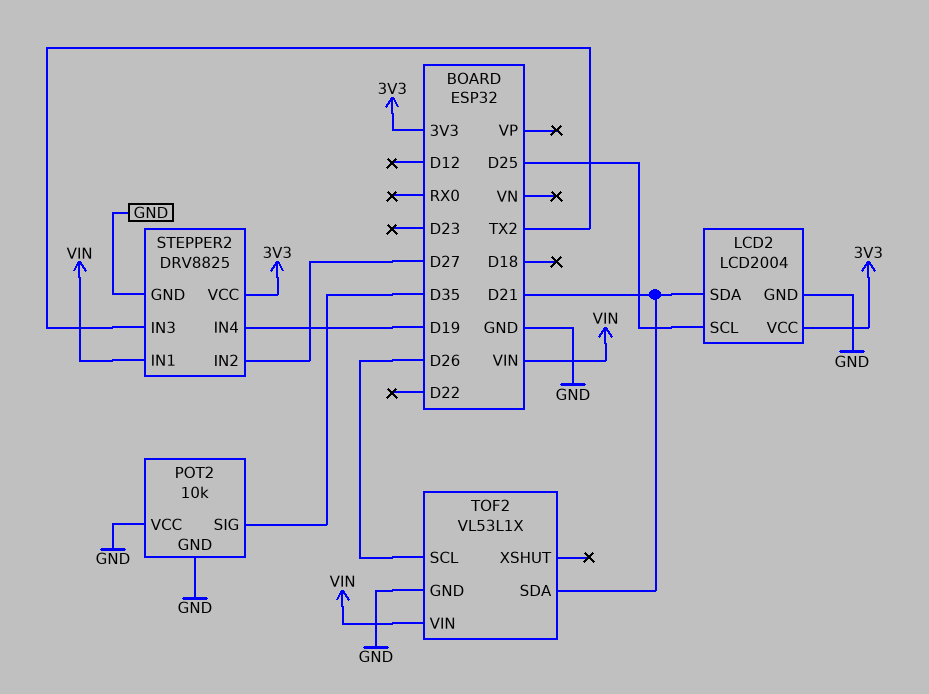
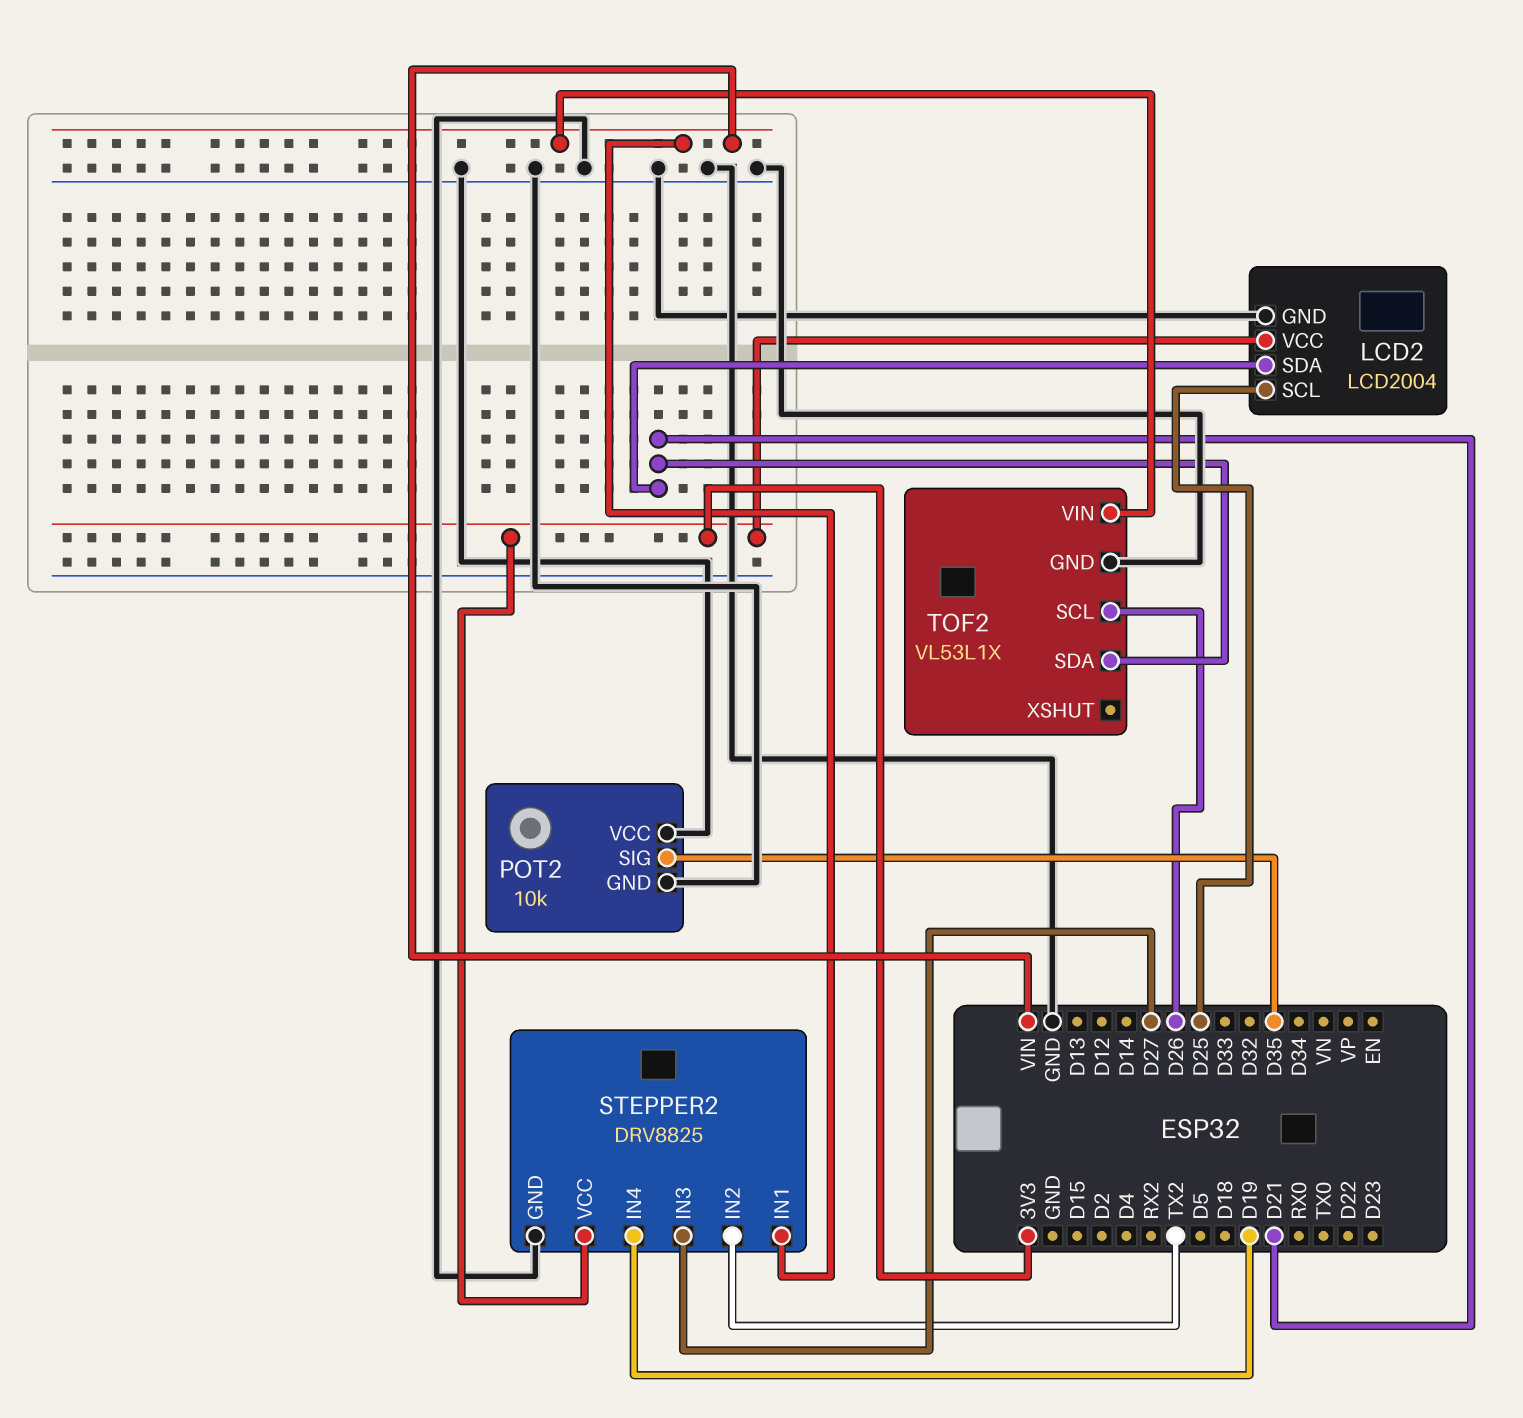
STEPPER2 pin IN2: D27 -> TX2
STEPPER2 pin IN3: TX2 -> D27

